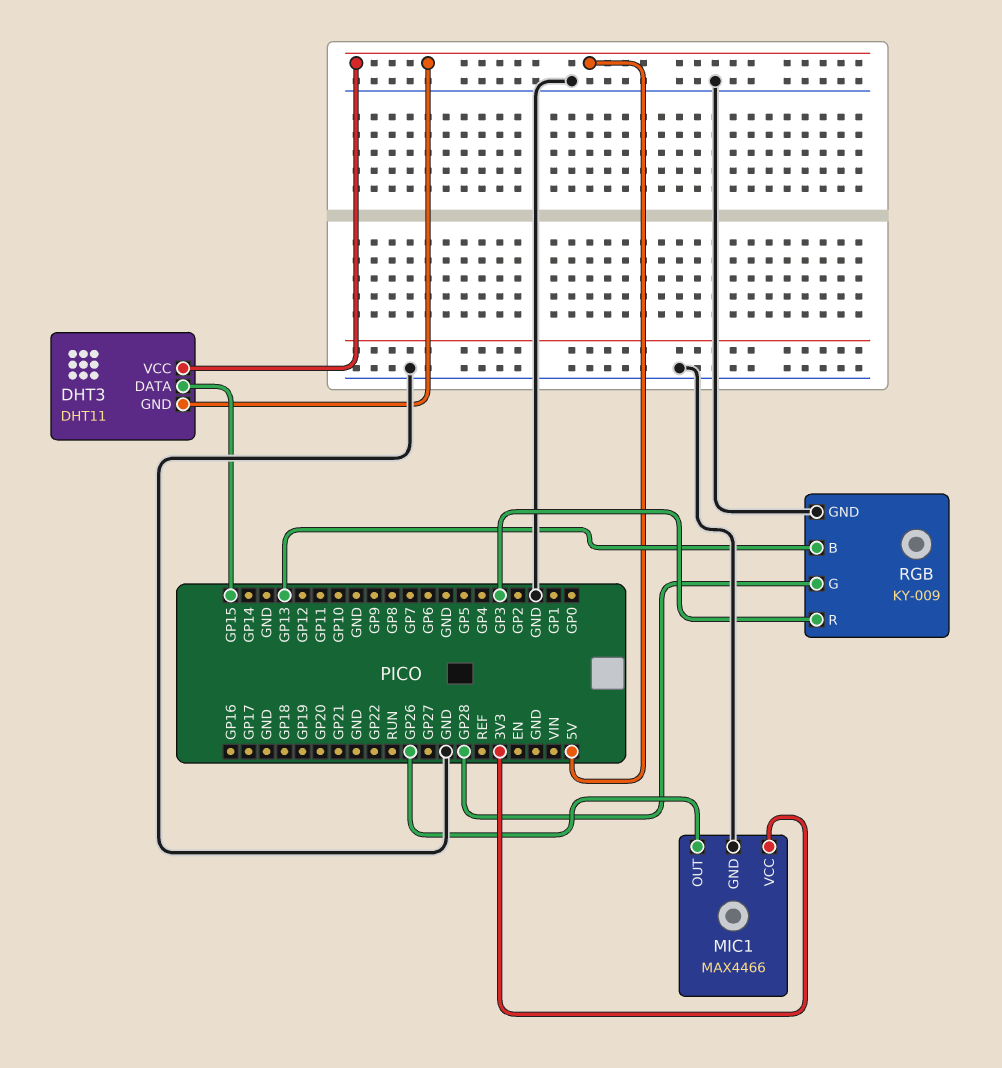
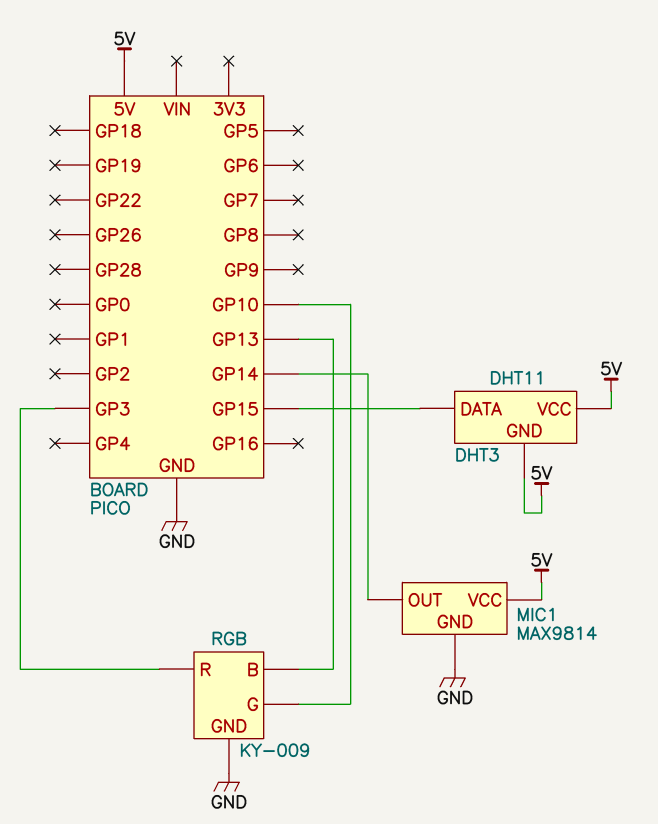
MIC1: MAX4466 -> MAX9814
MIC1 pin OUT: GP26 -> GP14
MIC1 pin VCC: 3V3 -> 5V
RGB pin G: GP28 -> GP10

